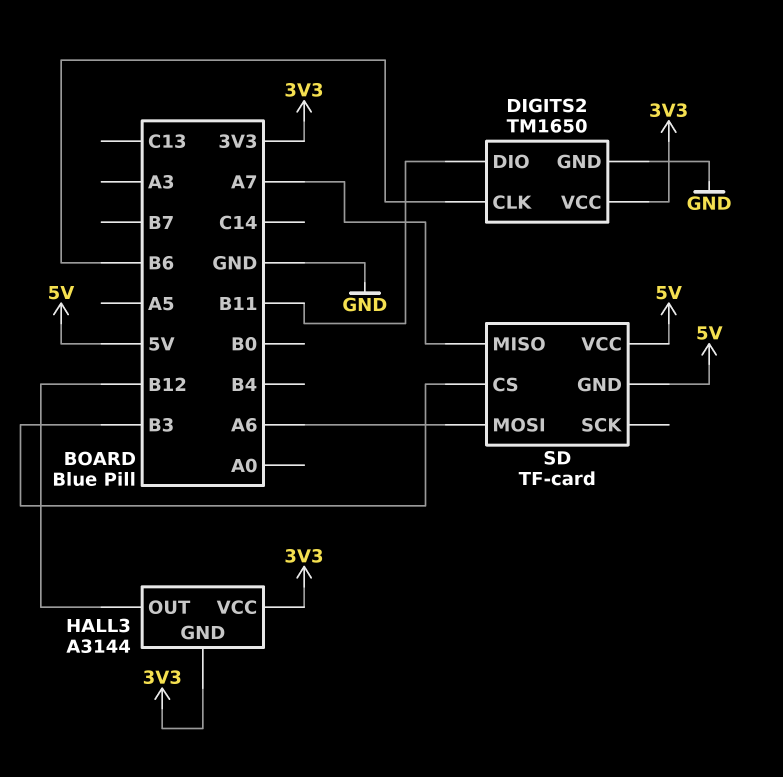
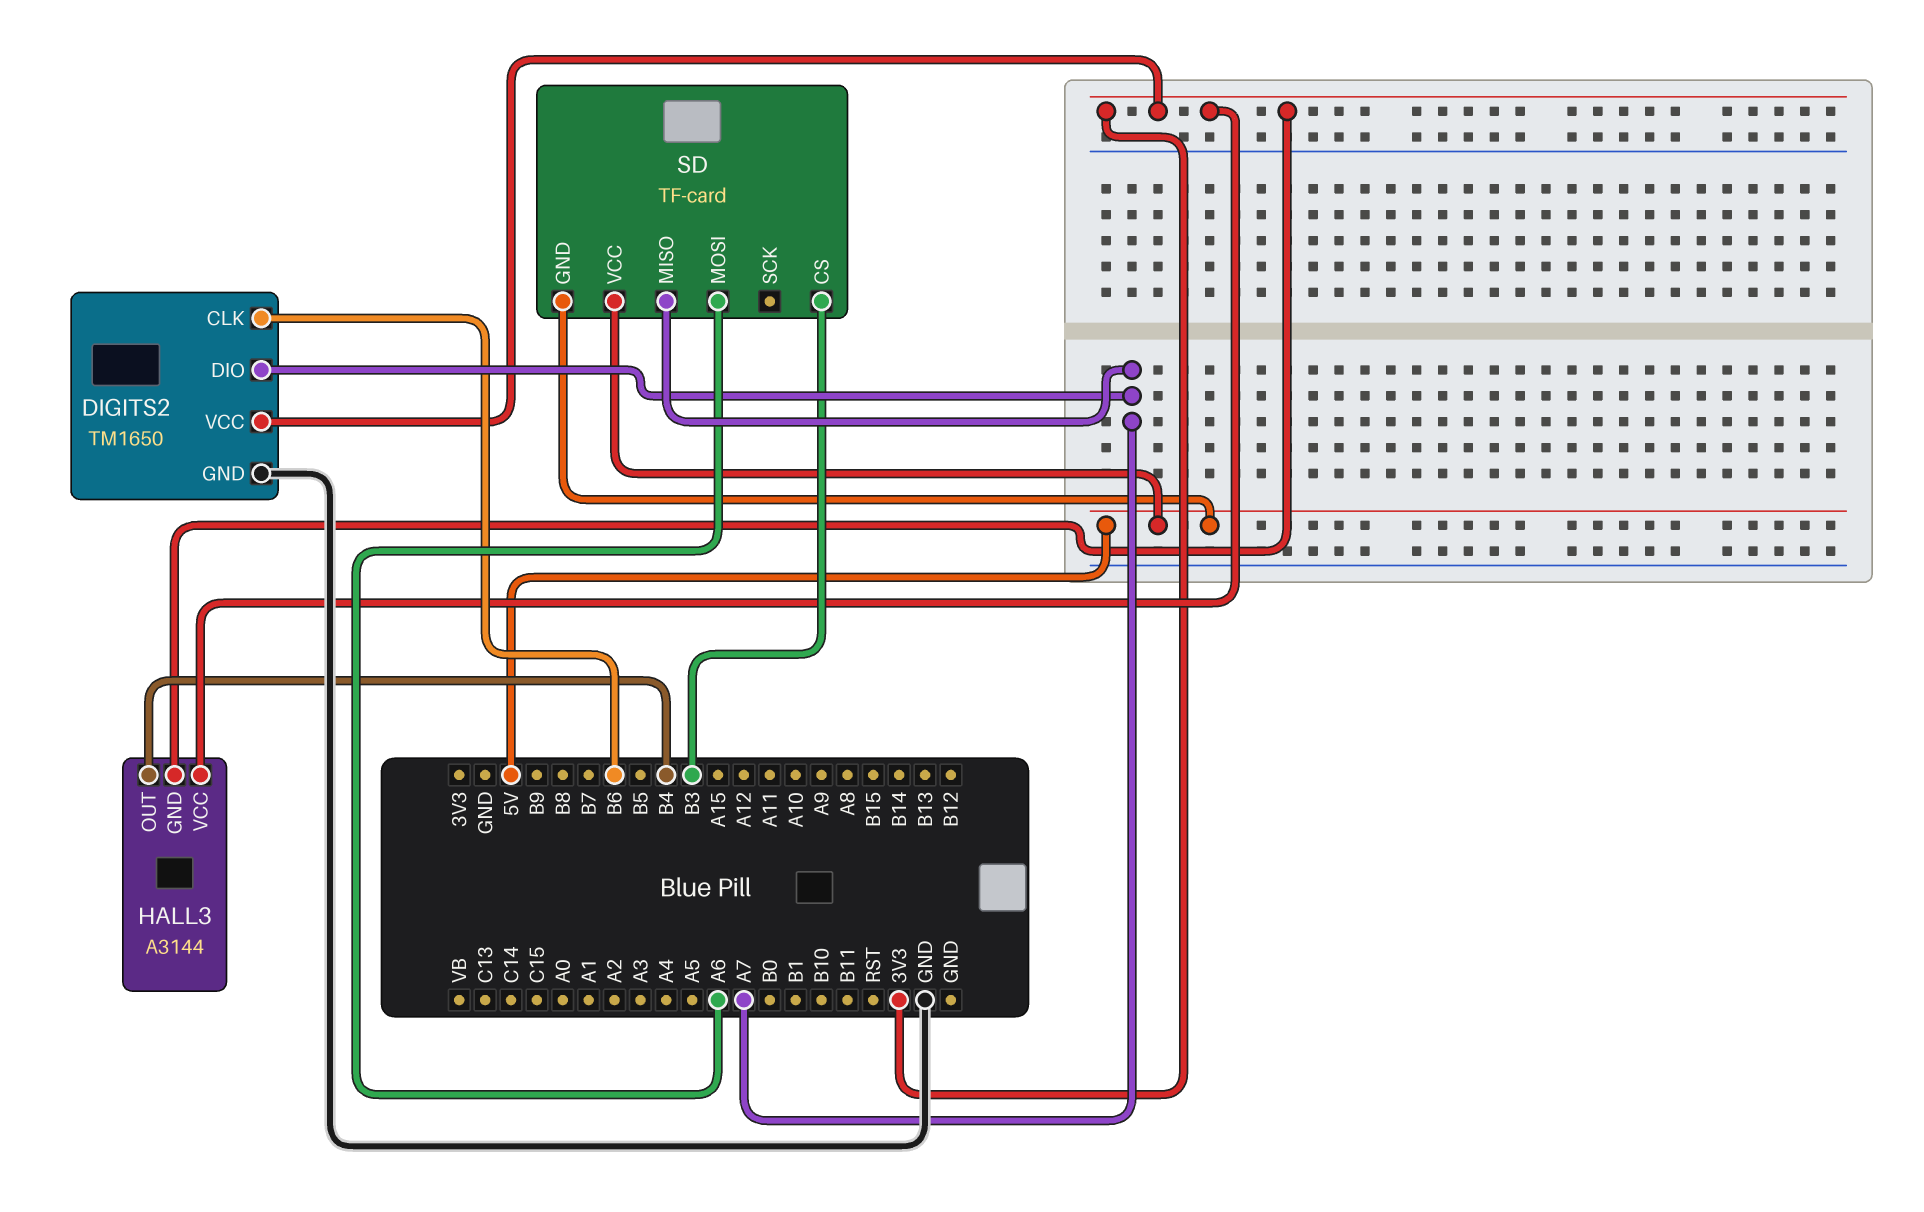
DIGITS2 pin DIO: B11 -> A7
HALL3 pin OUT: B12 -> B4

